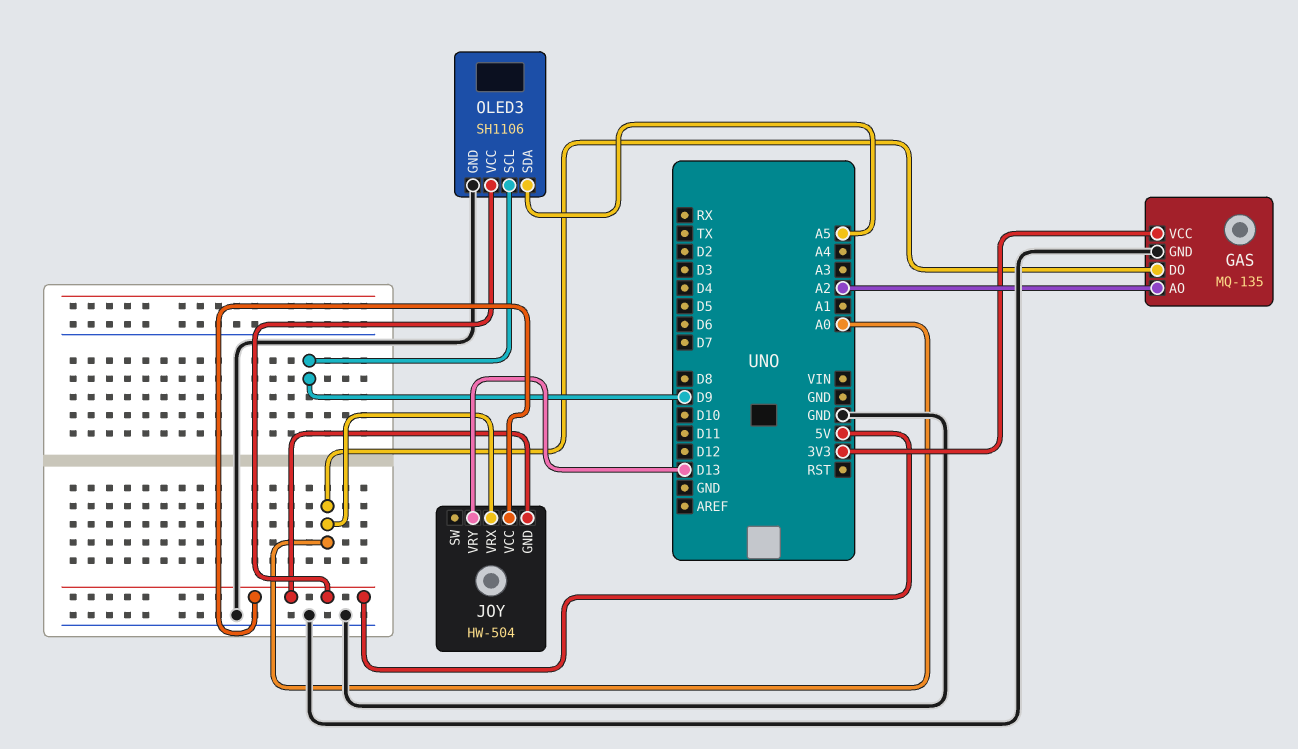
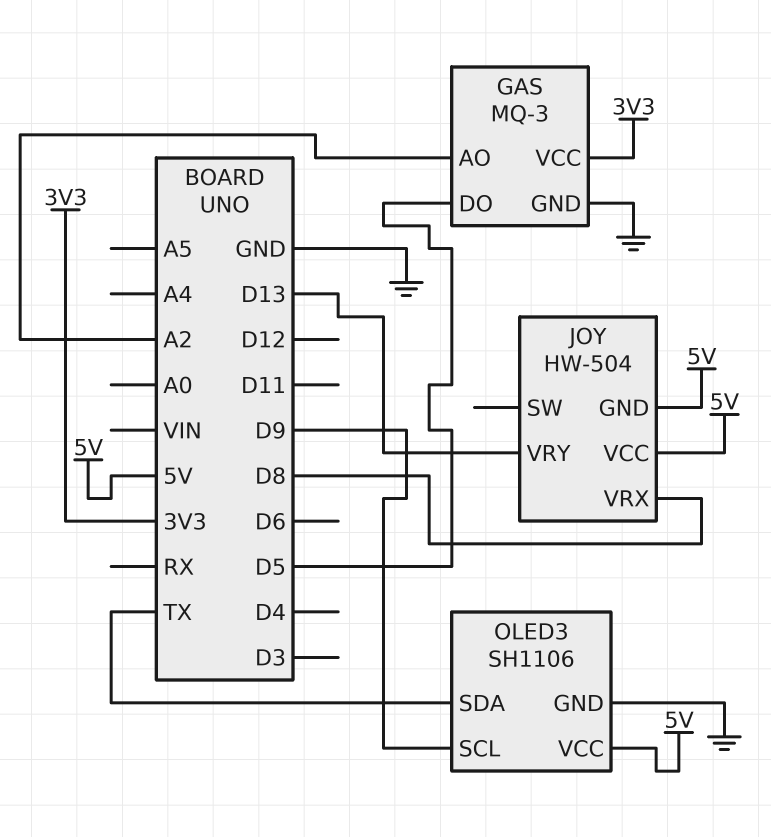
GAS: MQ-135 -> MQ-3
GAS pin DO: A0 -> D5
JOY pin VRX: A0 -> D8
OLED3 pin SDA: A5 -> TX

